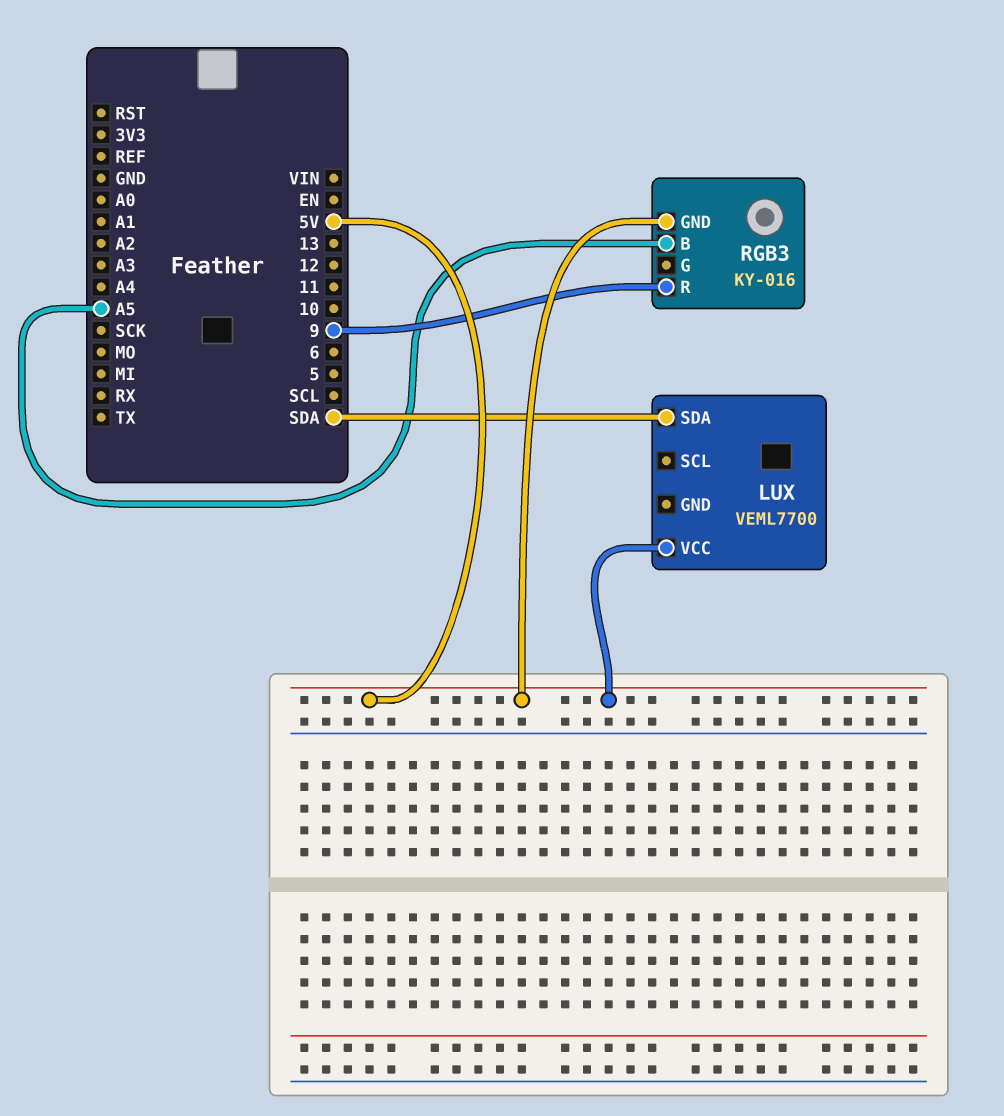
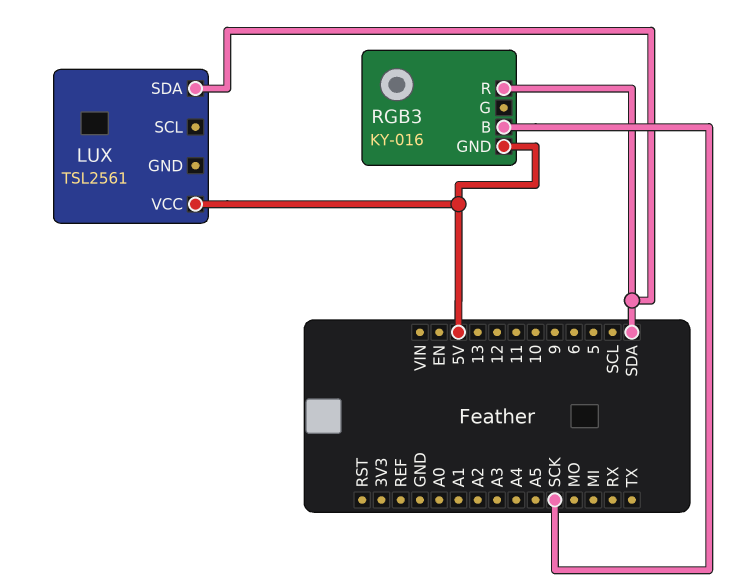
LUX: VEML7700 -> TSL2561
RGB3 pin B: A5 -> SCK
RGB3 pin R: 9 -> SDA

